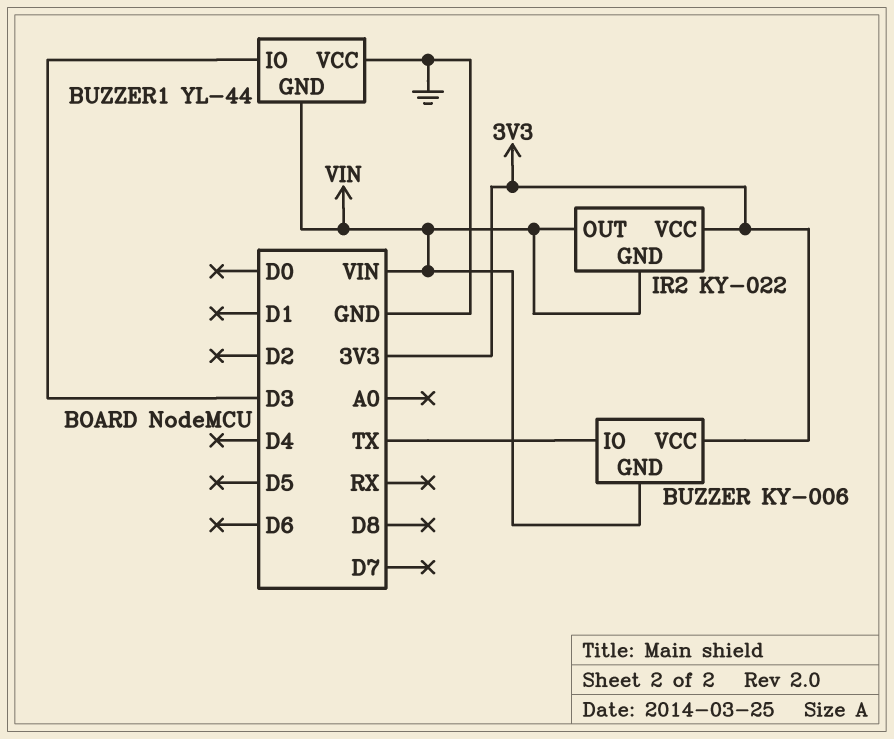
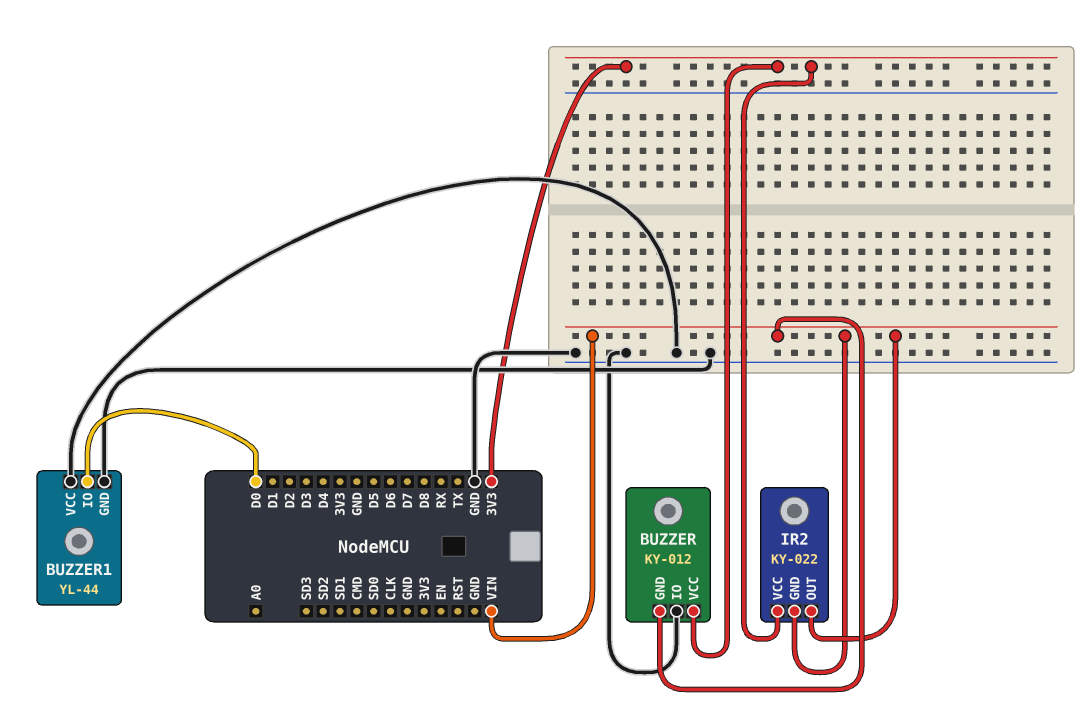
BUZZER: KY-006 -> KY-012
BUZZER pin IO: TX -> GND
BUZZER1 pin GND: VIN -> GND
BUZZER1 pin IO: D3 -> D0

